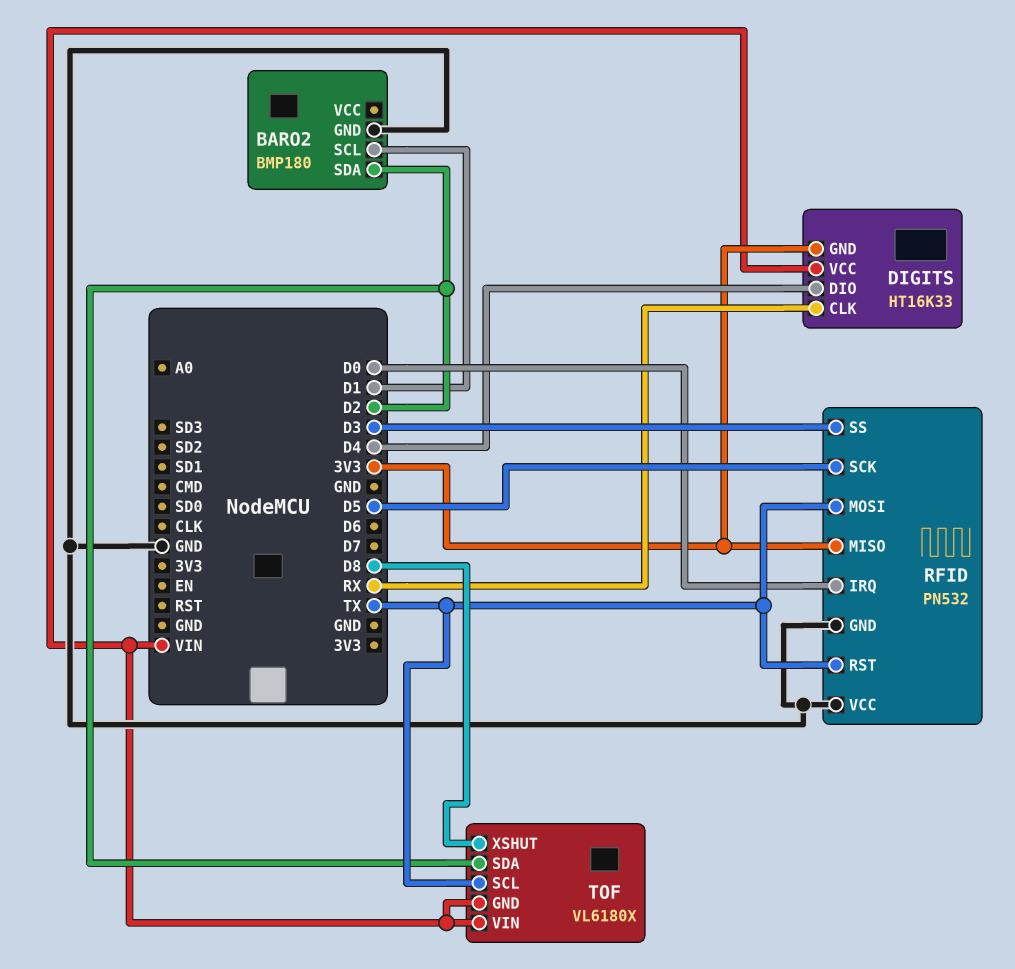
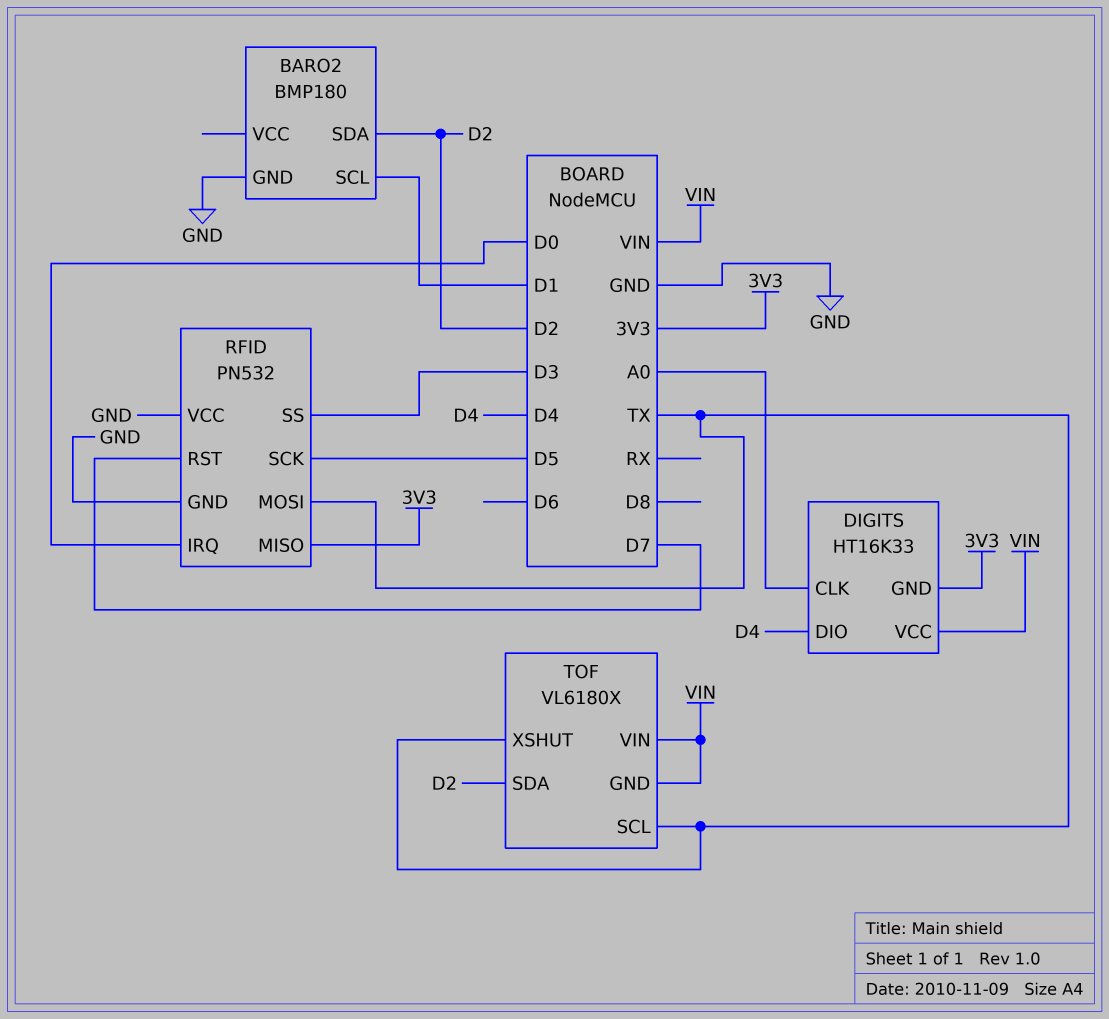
DIGITS pin CLK: RX -> A0
RFID pin RST: TX -> D7
TOF pin XSHUT: D8 -> TX

